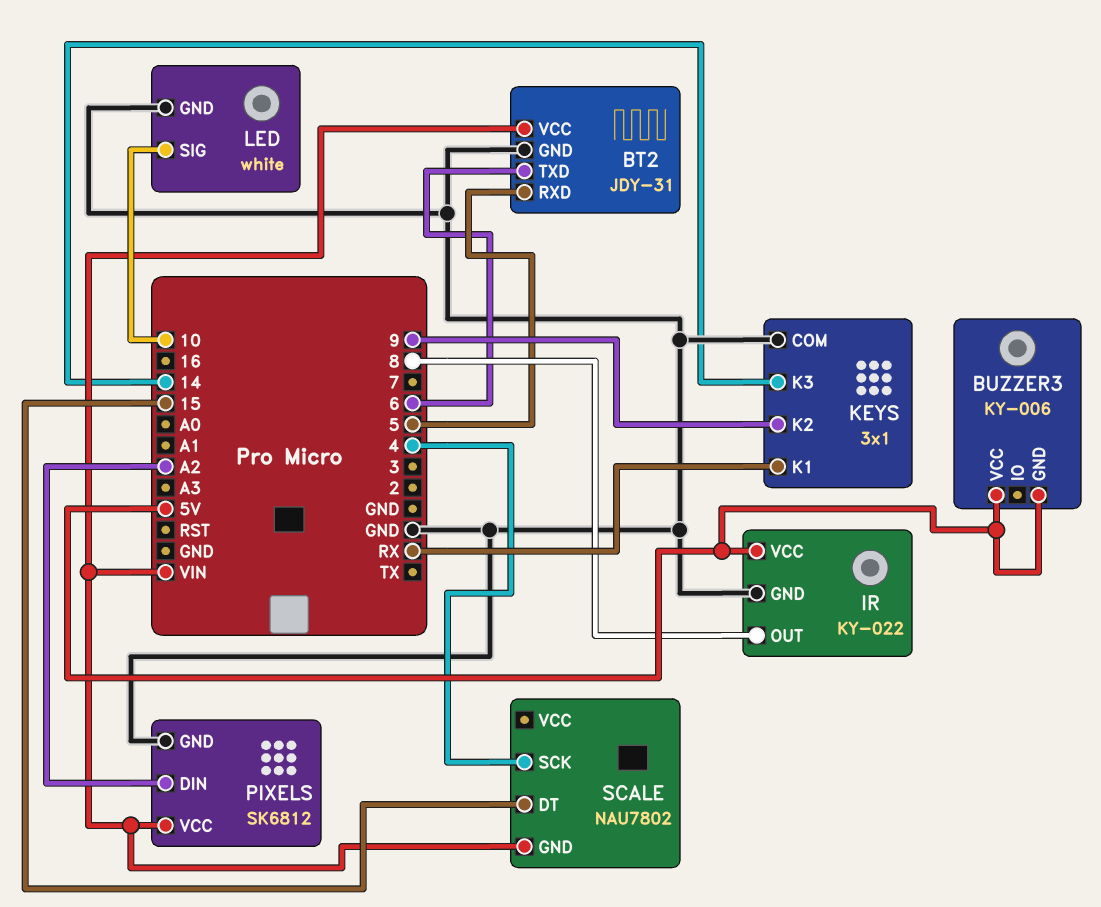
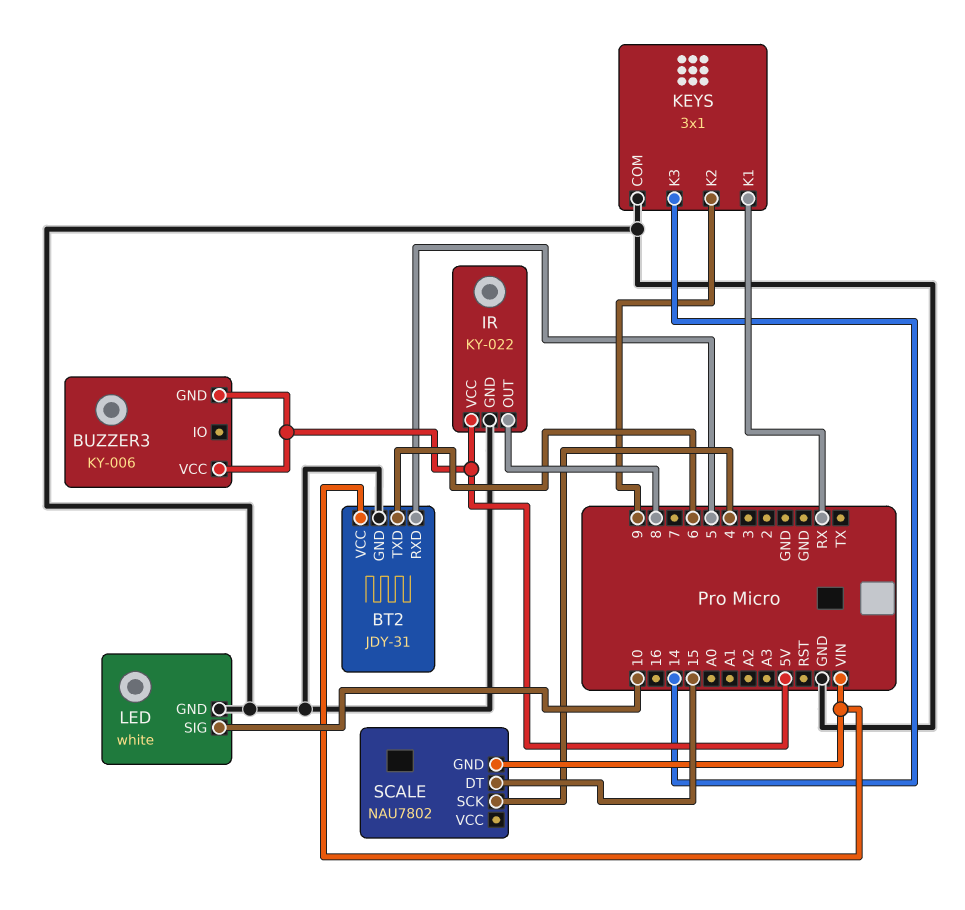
PIXELS: SK6812 -> none
PIXELS pin DIN: A2 -> none
PIXELS pin GND: GND -> none
PIXELS pin VCC: VIN -> none

